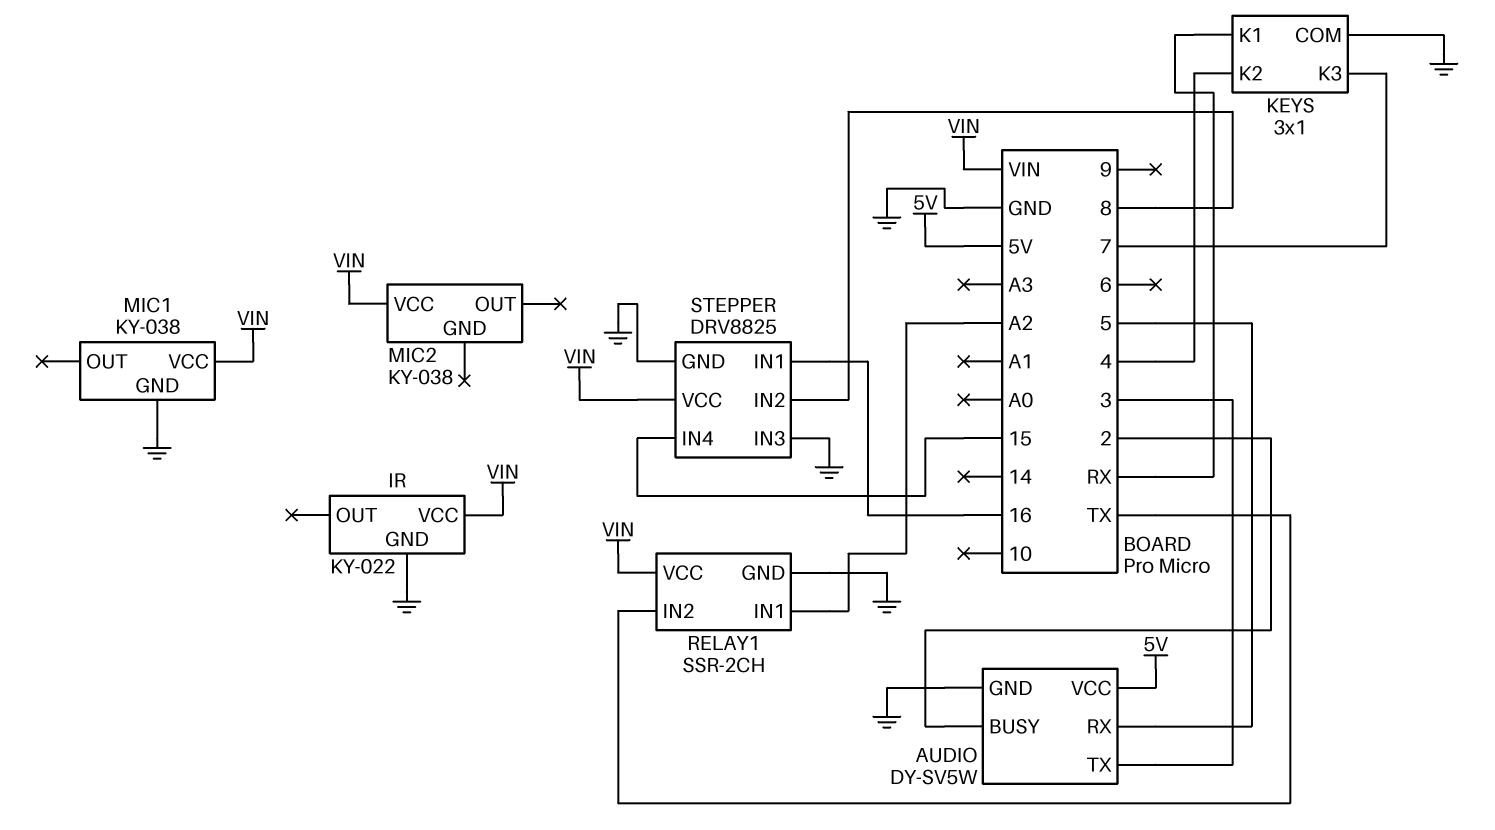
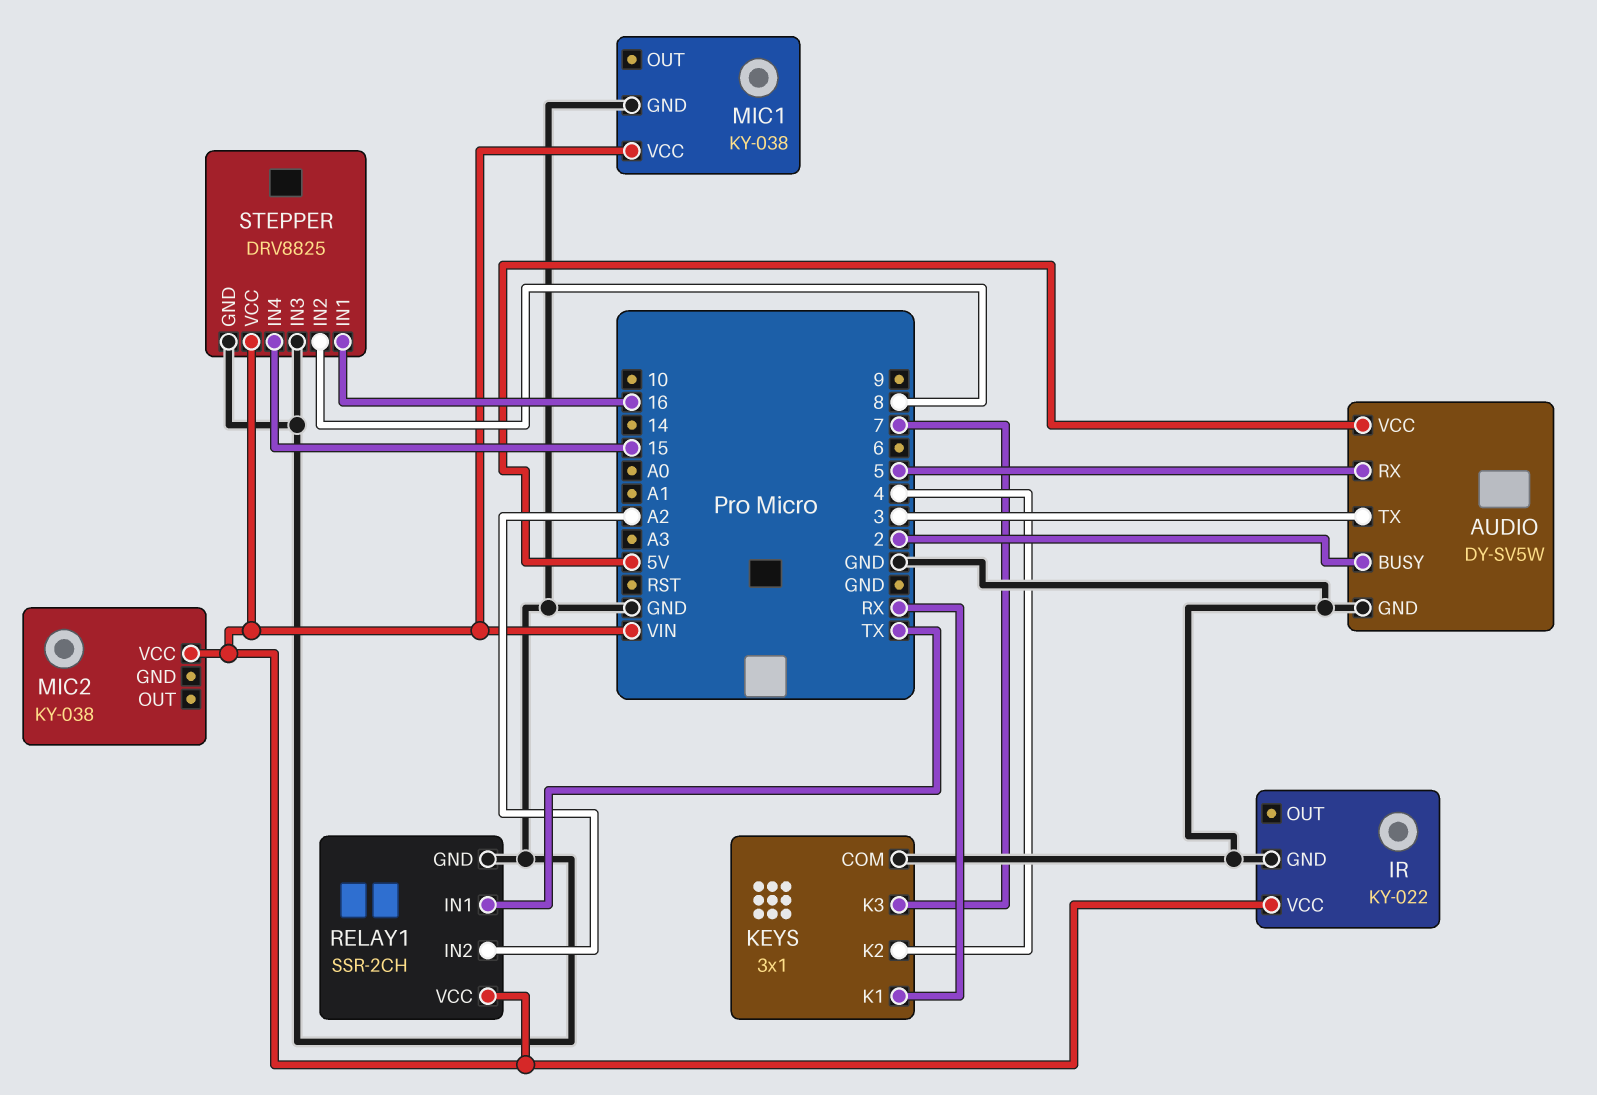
RELAY1 pin IN1: A2 -> TX
RELAY1 pin IN2: TX -> A2

